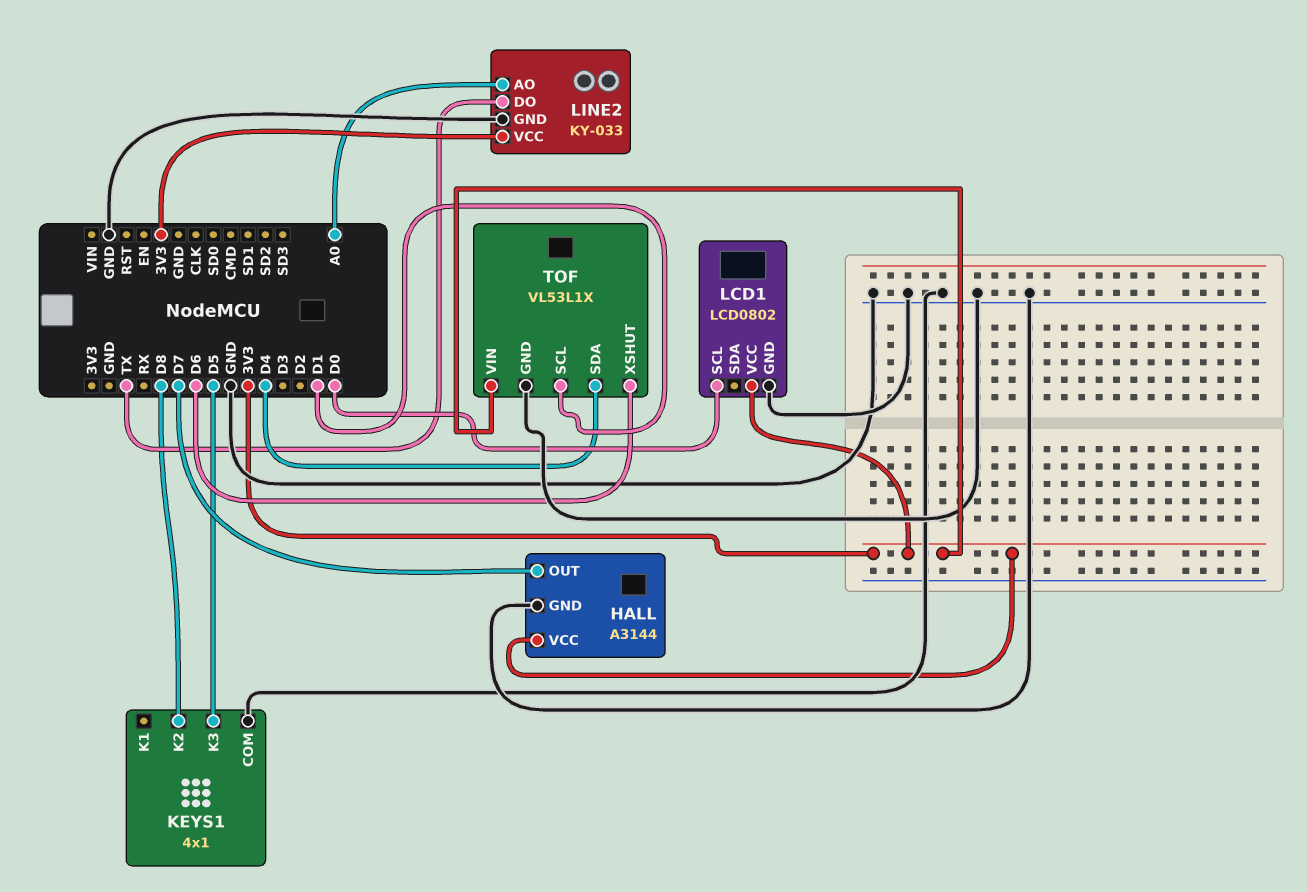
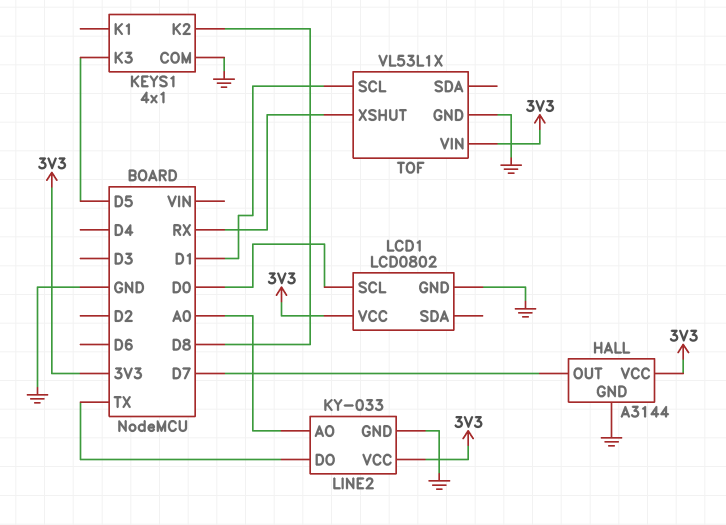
TOF pin SDA: D4 -> none
TOF pin XSHUT: D6 -> RX

